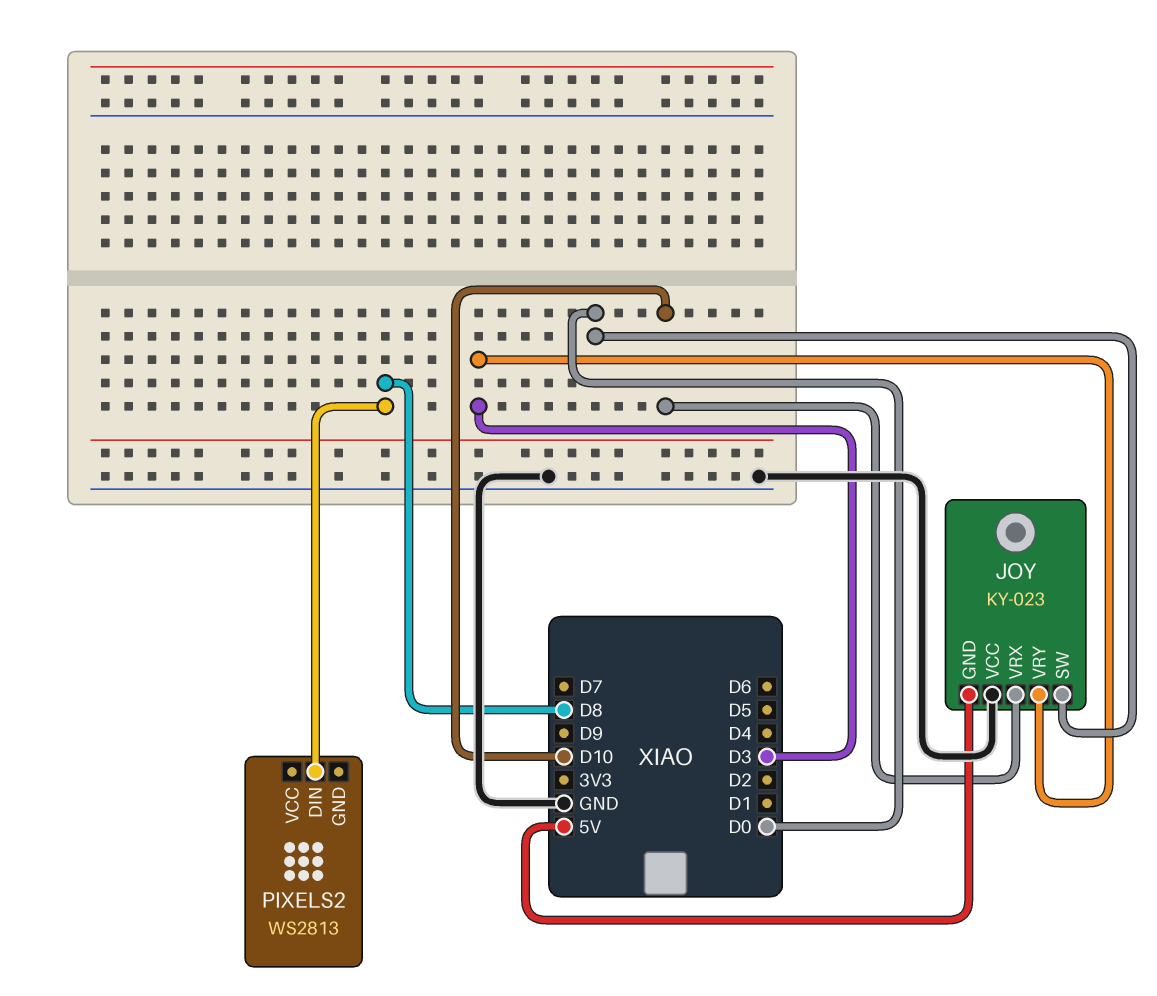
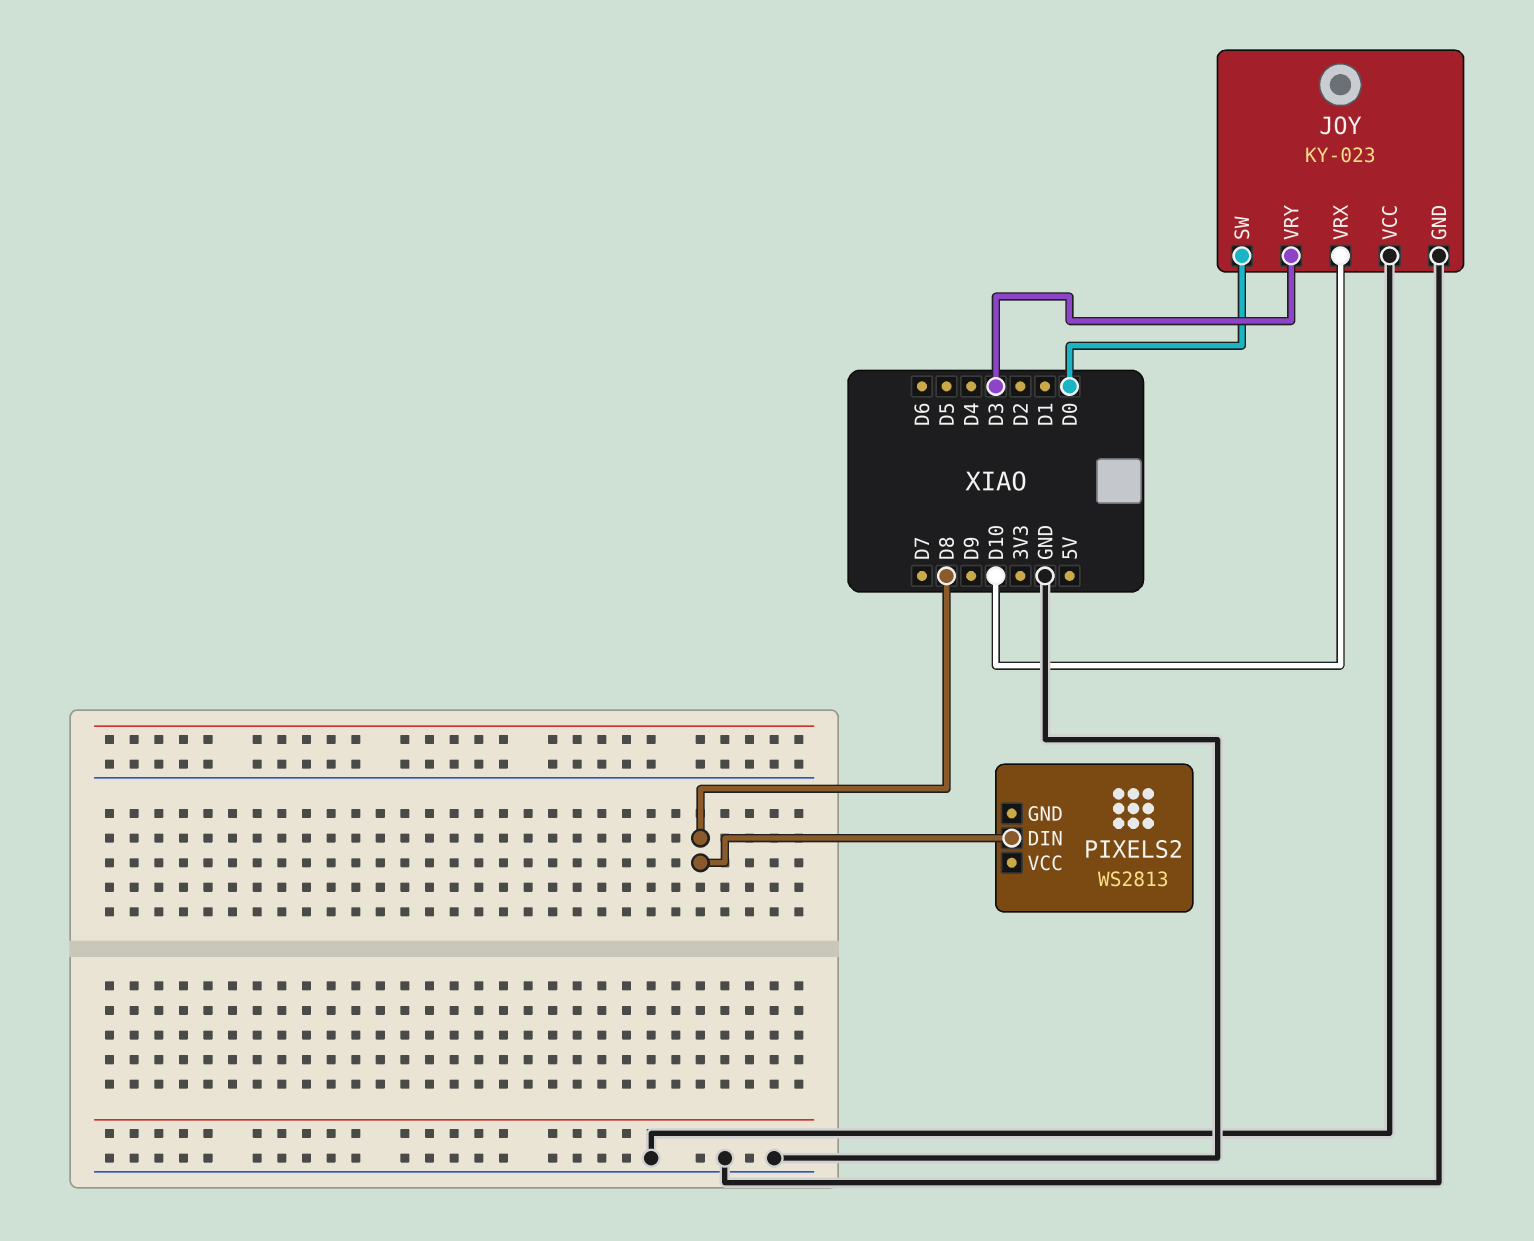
JOY pin GND: 5V -> GND

